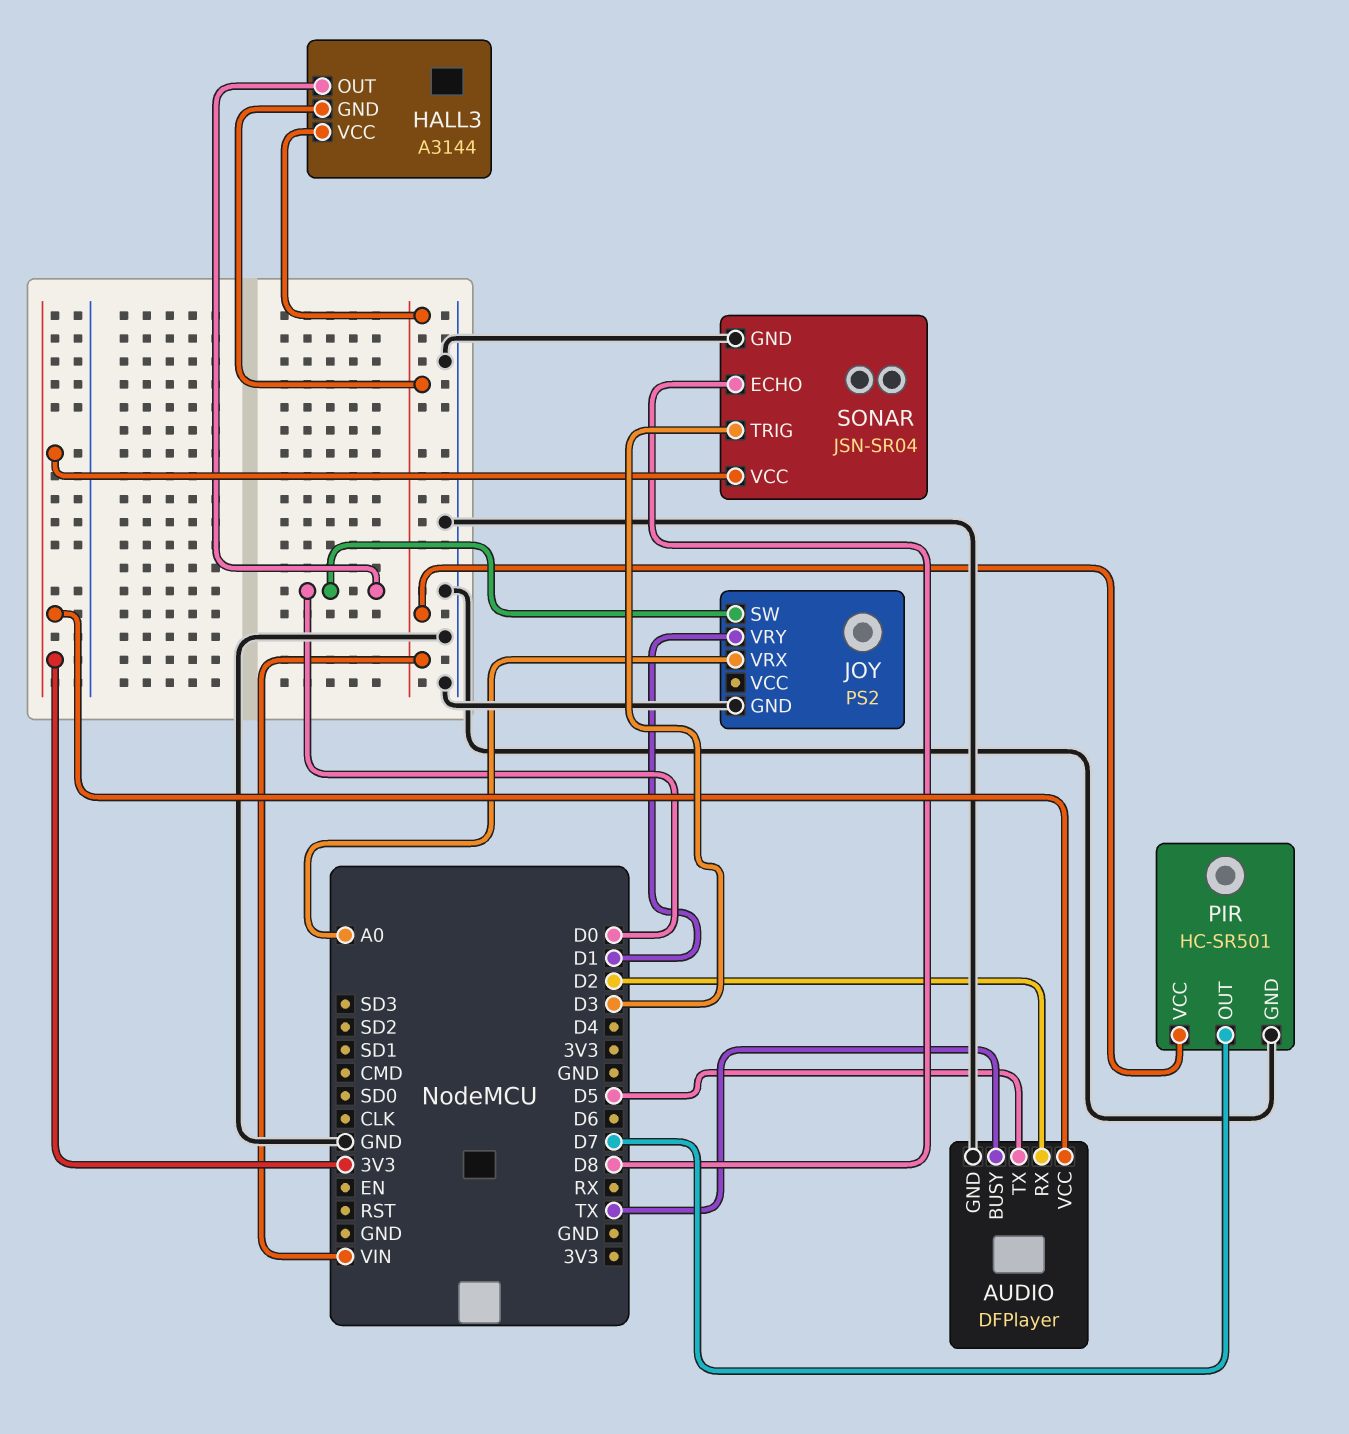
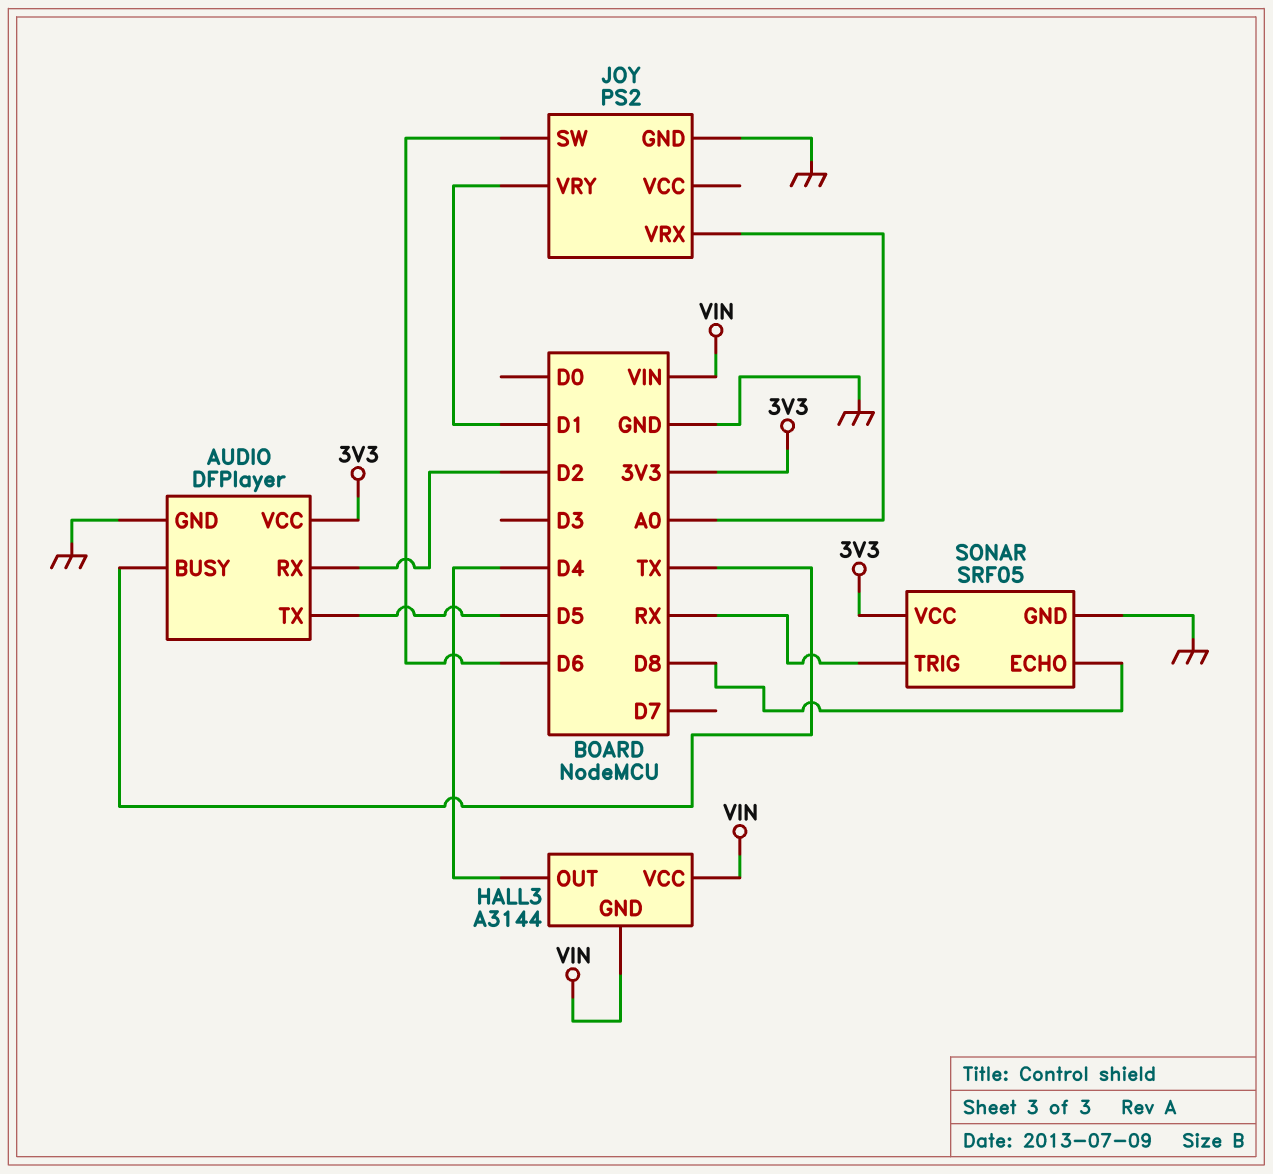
HALL3 pin OUT: D0 -> D4
JOY pin SW: D0 -> D6
PIR: HC-SR501 -> none
PIR pin GND: GND -> none
PIR pin OUT: D7 -> none
PIR pin VCC: VIN -> none
SONAR: JSN-SR04 -> SRF05
SONAR pin TRIG: D3 -> RX

